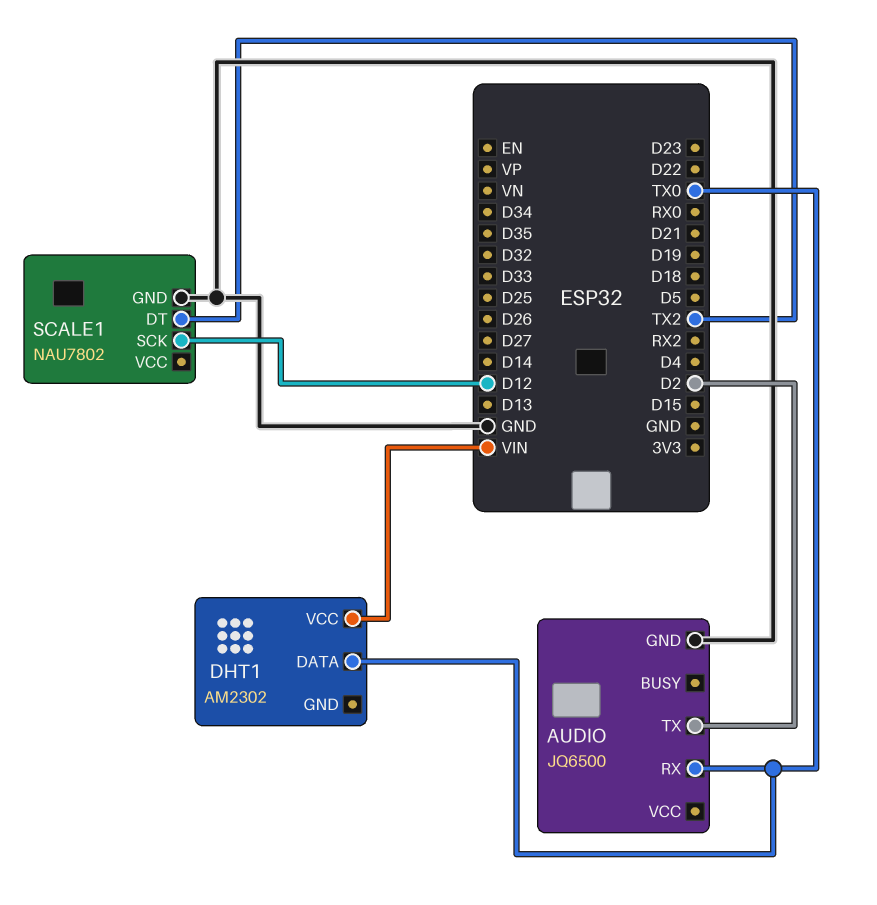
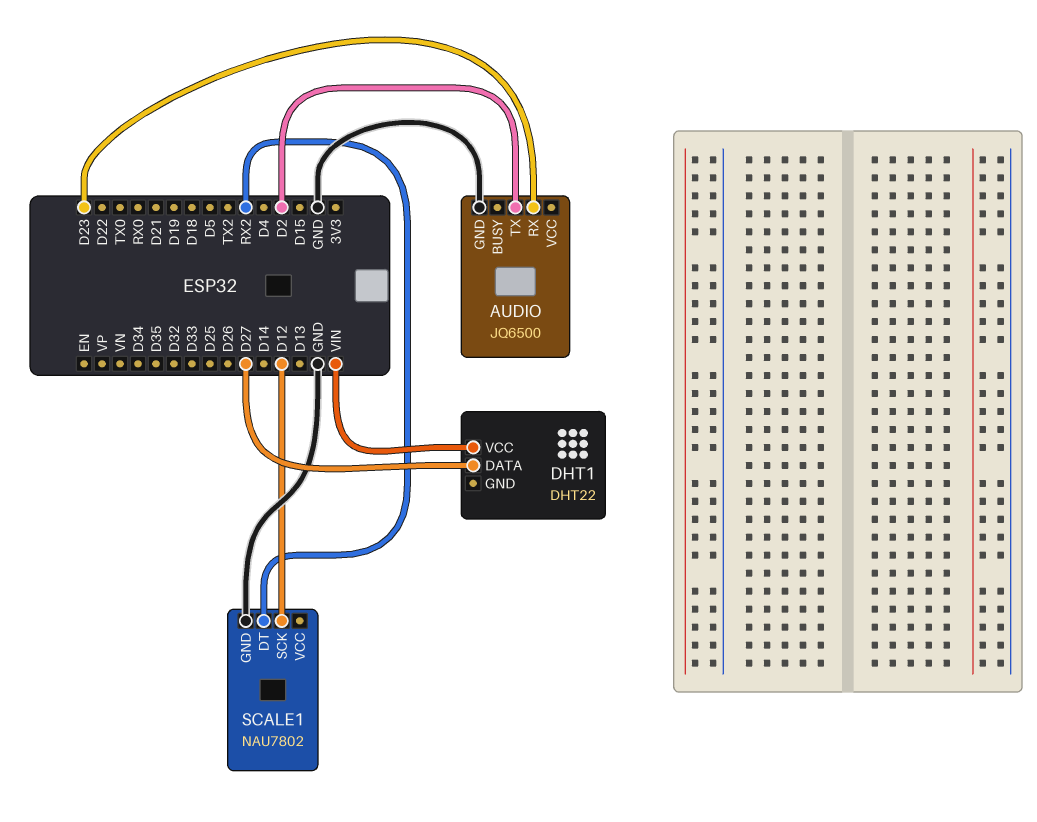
AUDIO pin RX: TX0 -> D23
DHT1: AM2302 -> DHT22
DHT1 pin DATA: TX0 -> D27
SCALE1 pin DT: TX2 -> RX2

